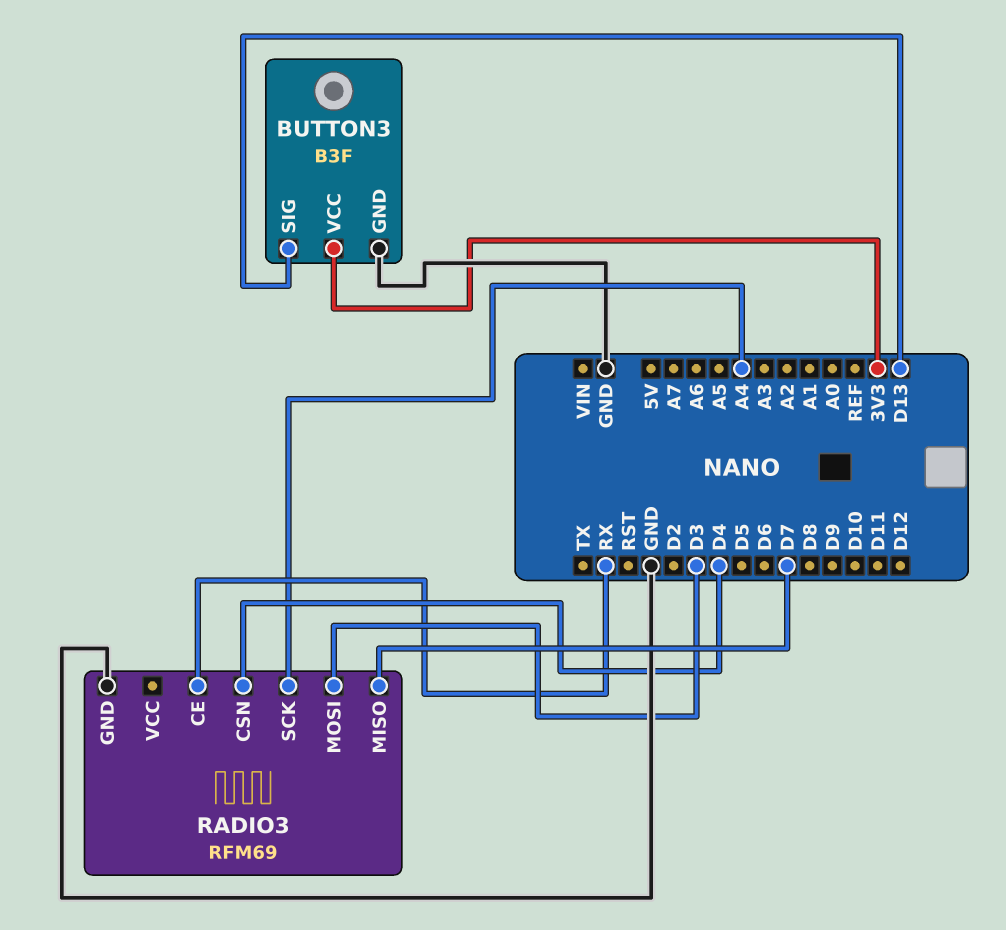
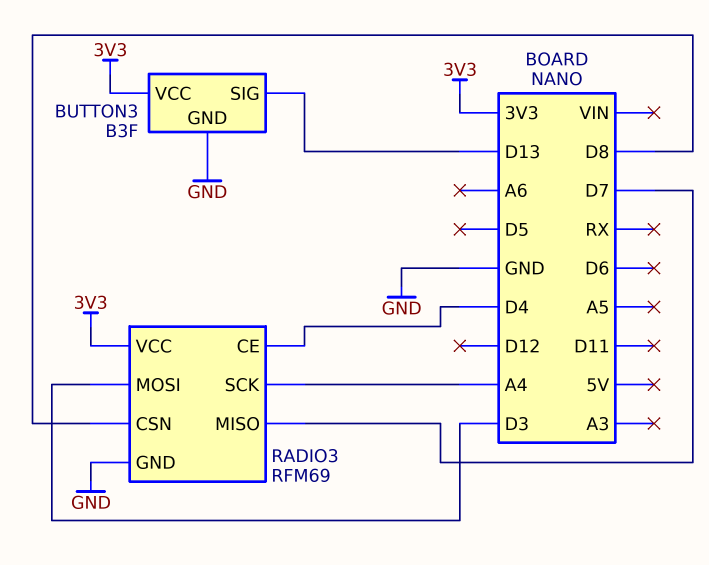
RADIO3 pin CE: RX -> D4
RADIO3 pin CSN: D4 -> D8
RADIO3 pin VCC: none -> 3V3

